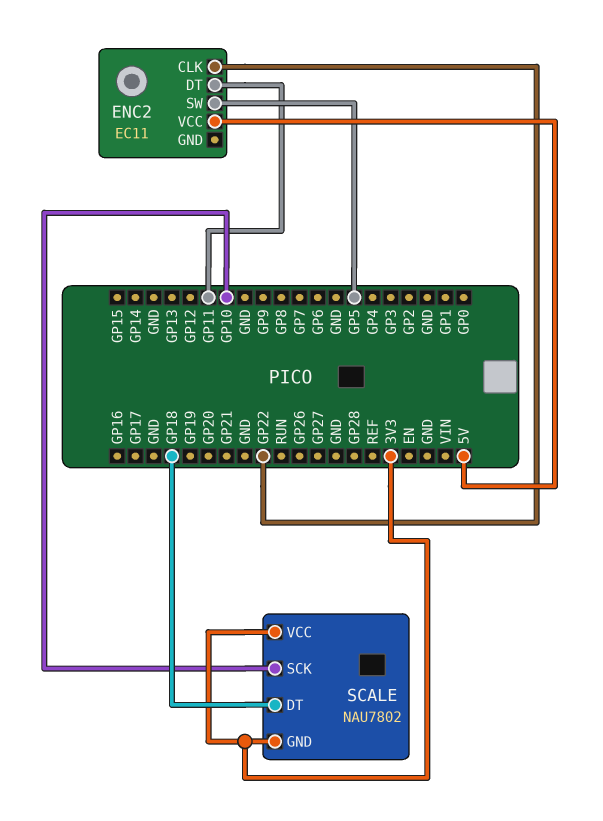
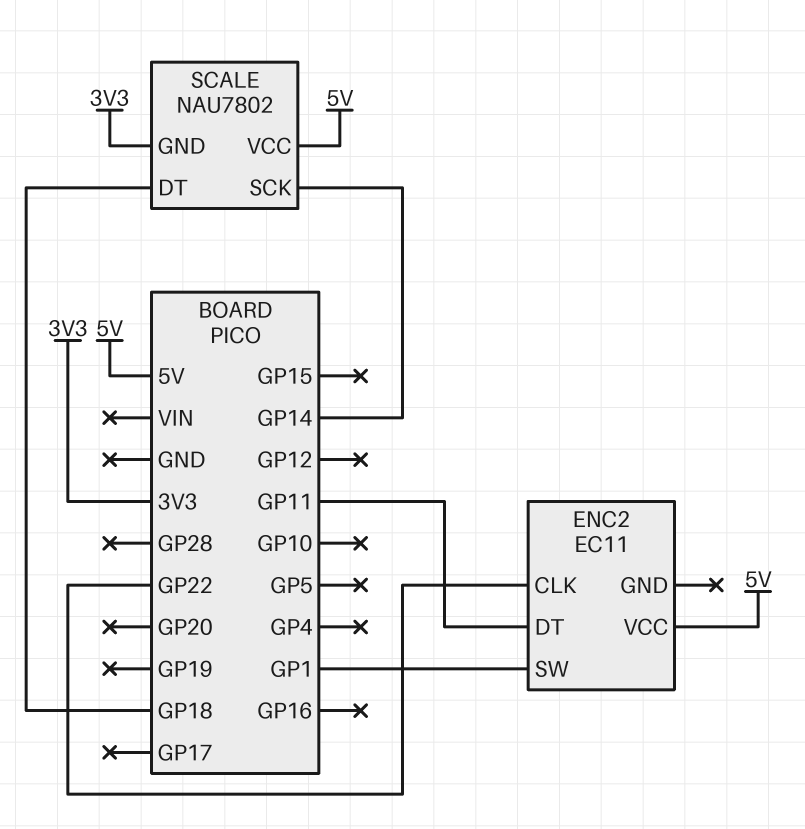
ENC2 pin SW: GP5 -> GP1
SCALE pin SCK: GP10 -> GP14
SCALE pin VCC: 3V3 -> 5V

